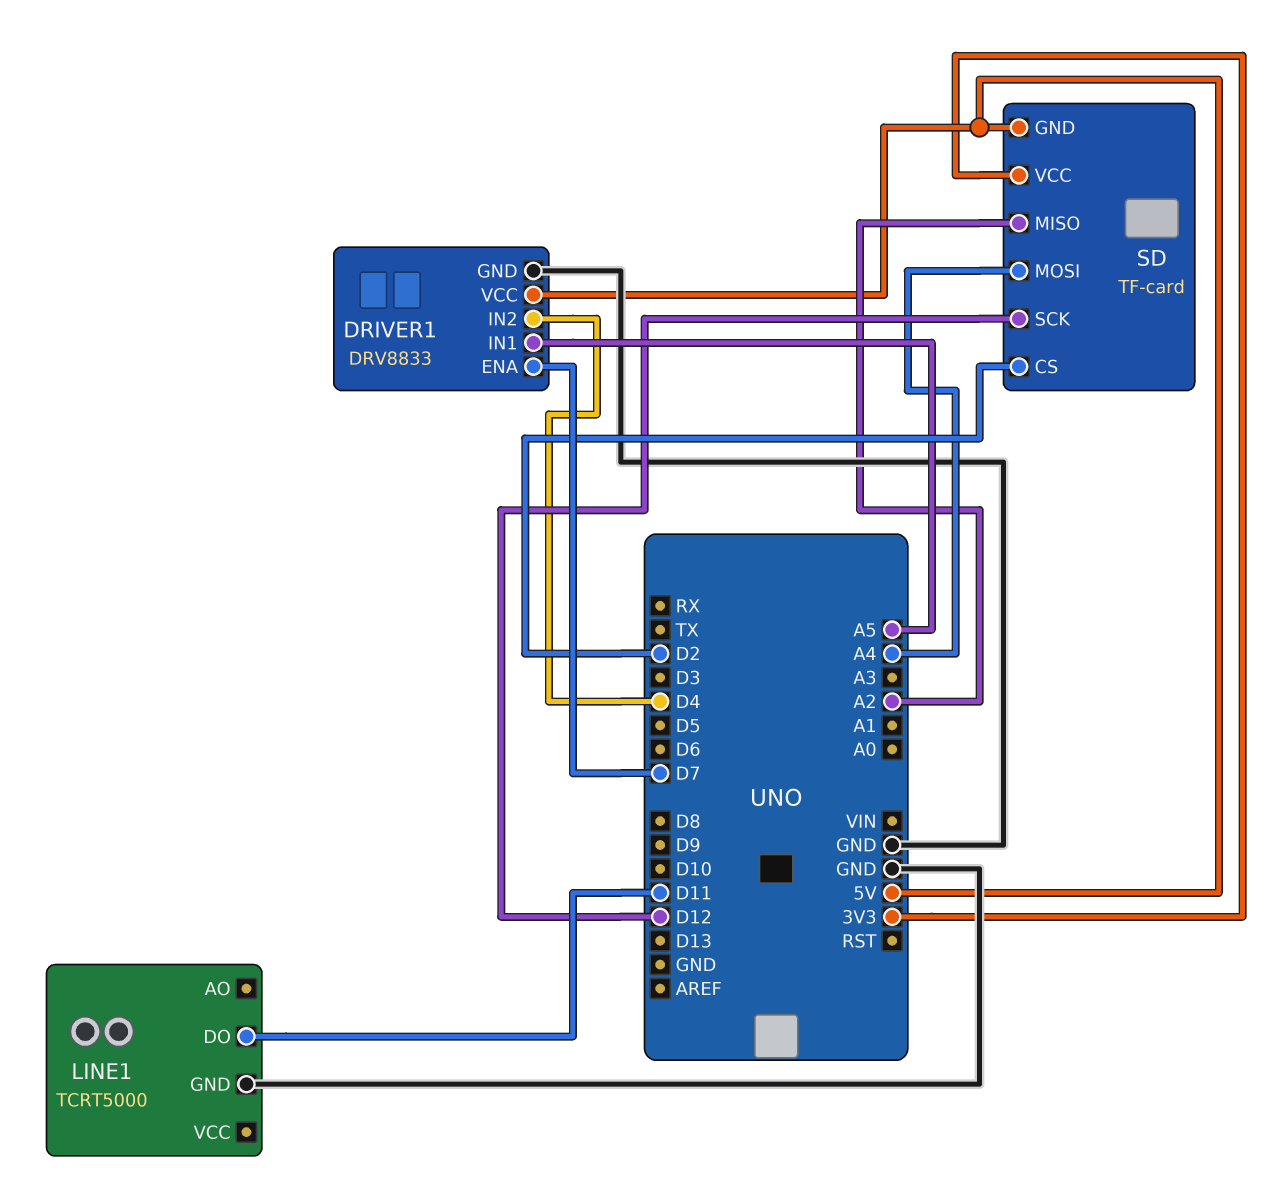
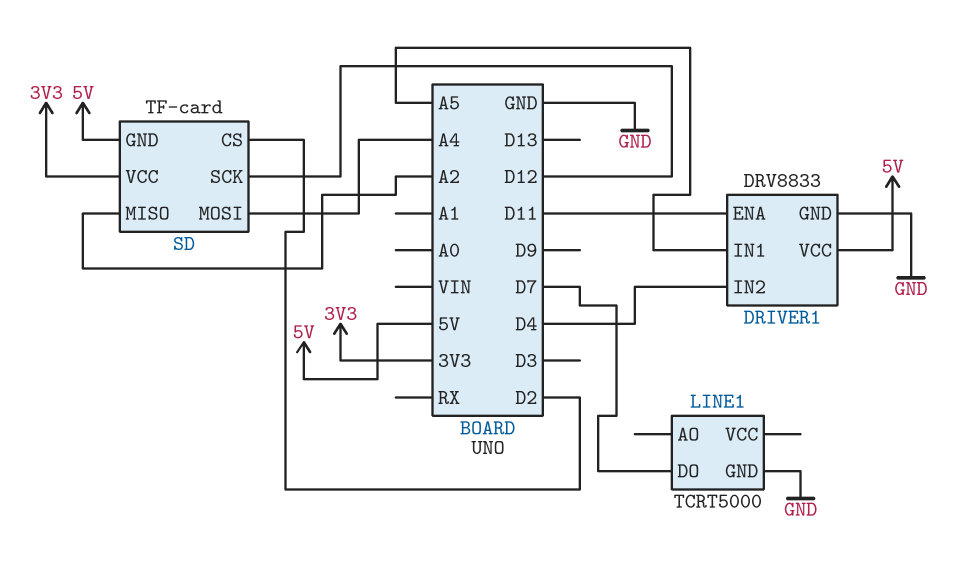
DRIVER1 pin ENA: D7 -> D11
LINE1 pin DO: D11 -> D7

